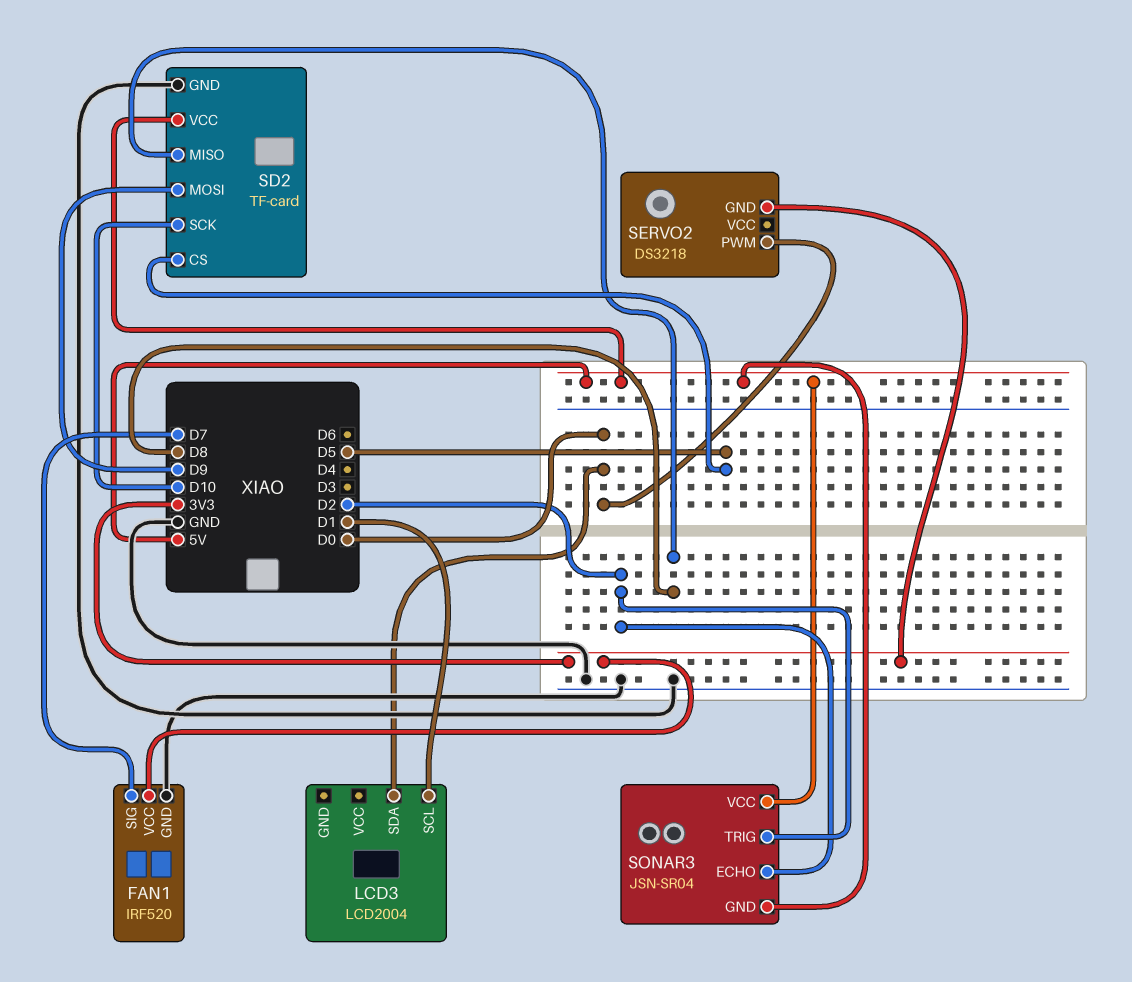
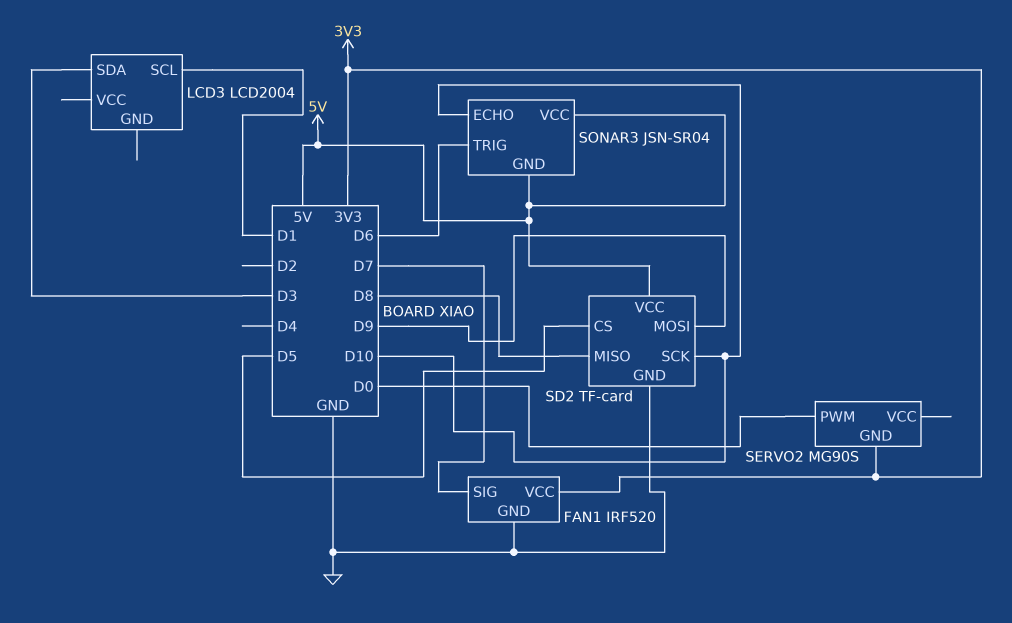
LCD3 pin SDA: D0 -> D3
SERVO2: DS3218 -> MG90S
SONAR3 pin ECHO: D2 -> D10
SONAR3 pin TRIG: D2 -> D6

